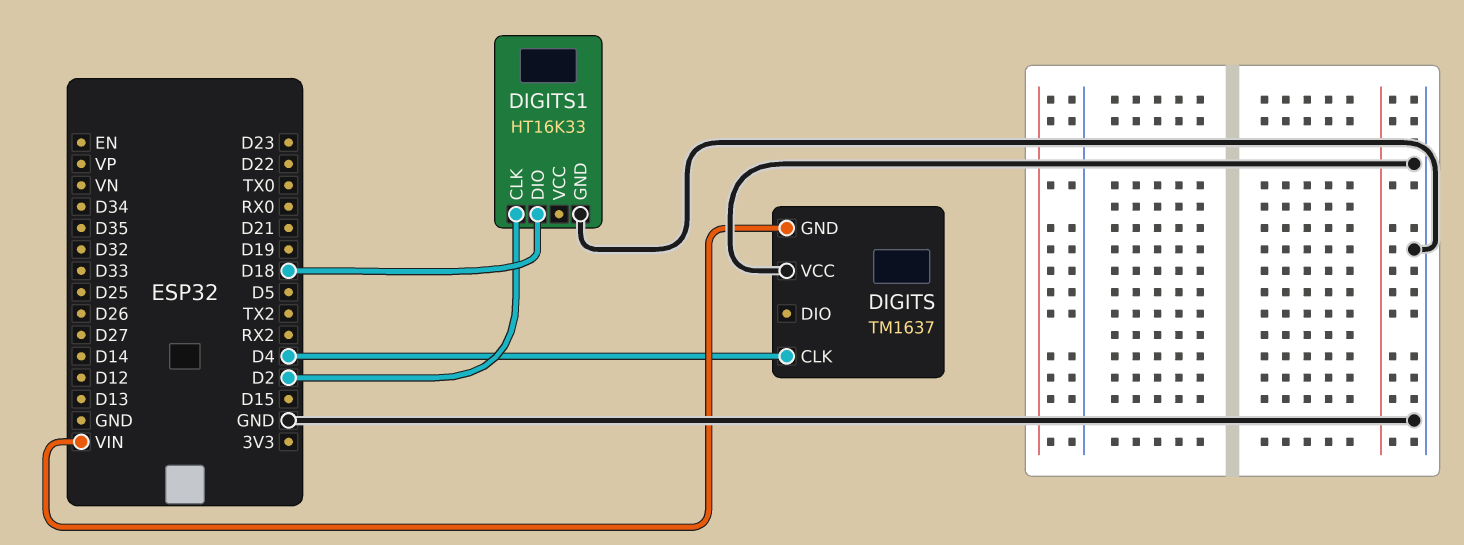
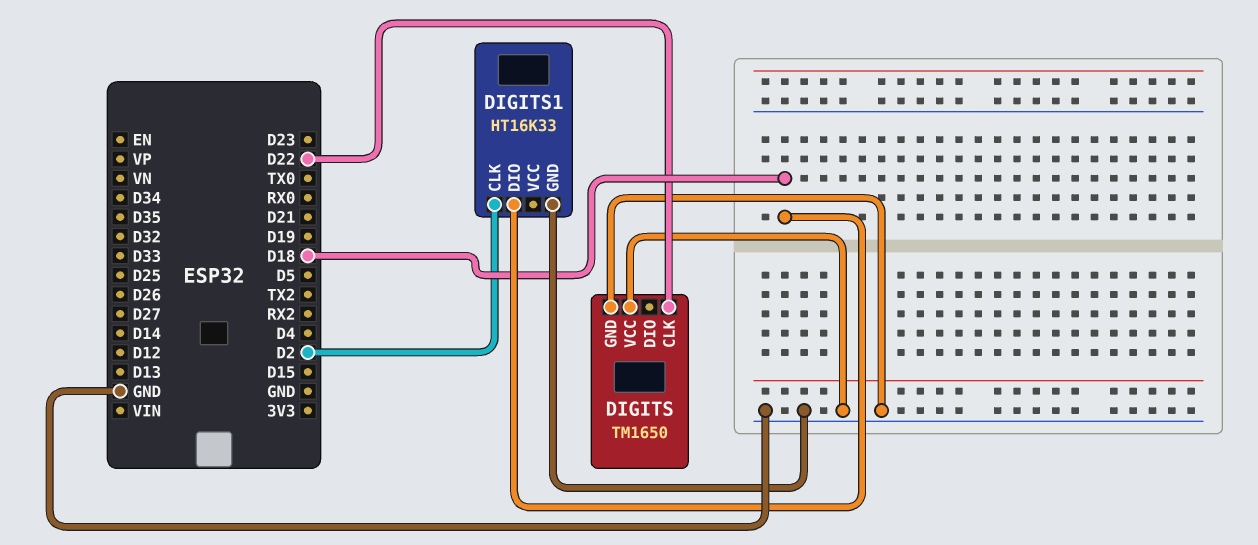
DIGITS: TM1637 -> TM1650
DIGITS pin CLK: D4 -> D22
DIGITS pin GND: VIN -> GND

